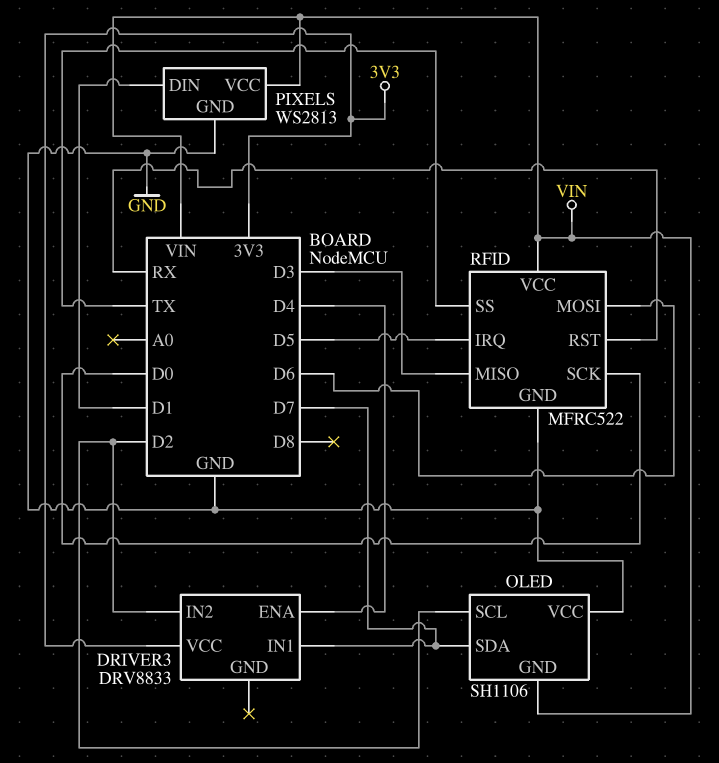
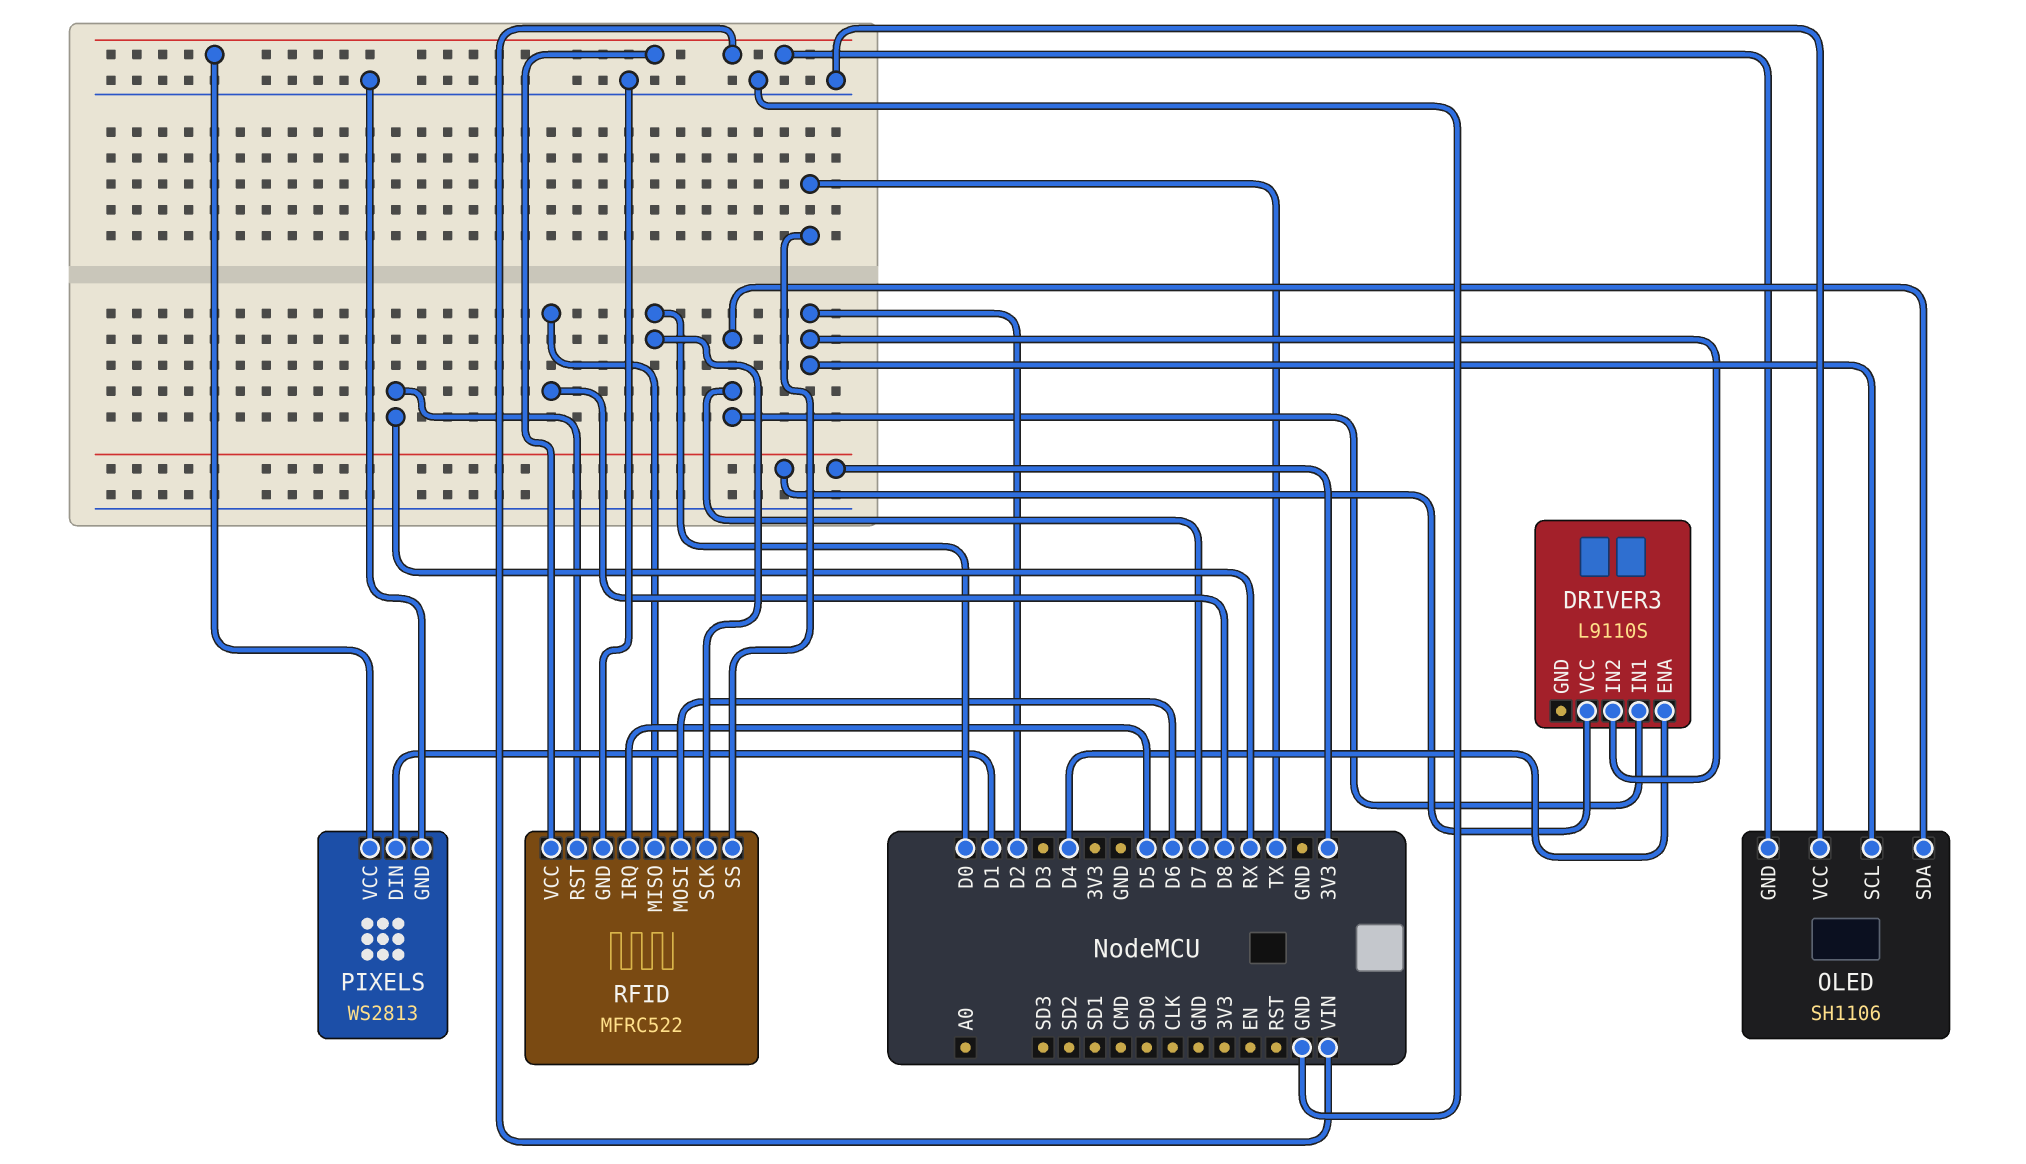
DRIVER3: DRV8833 -> L9110S
RFID pin MISO: D3 -> D8

